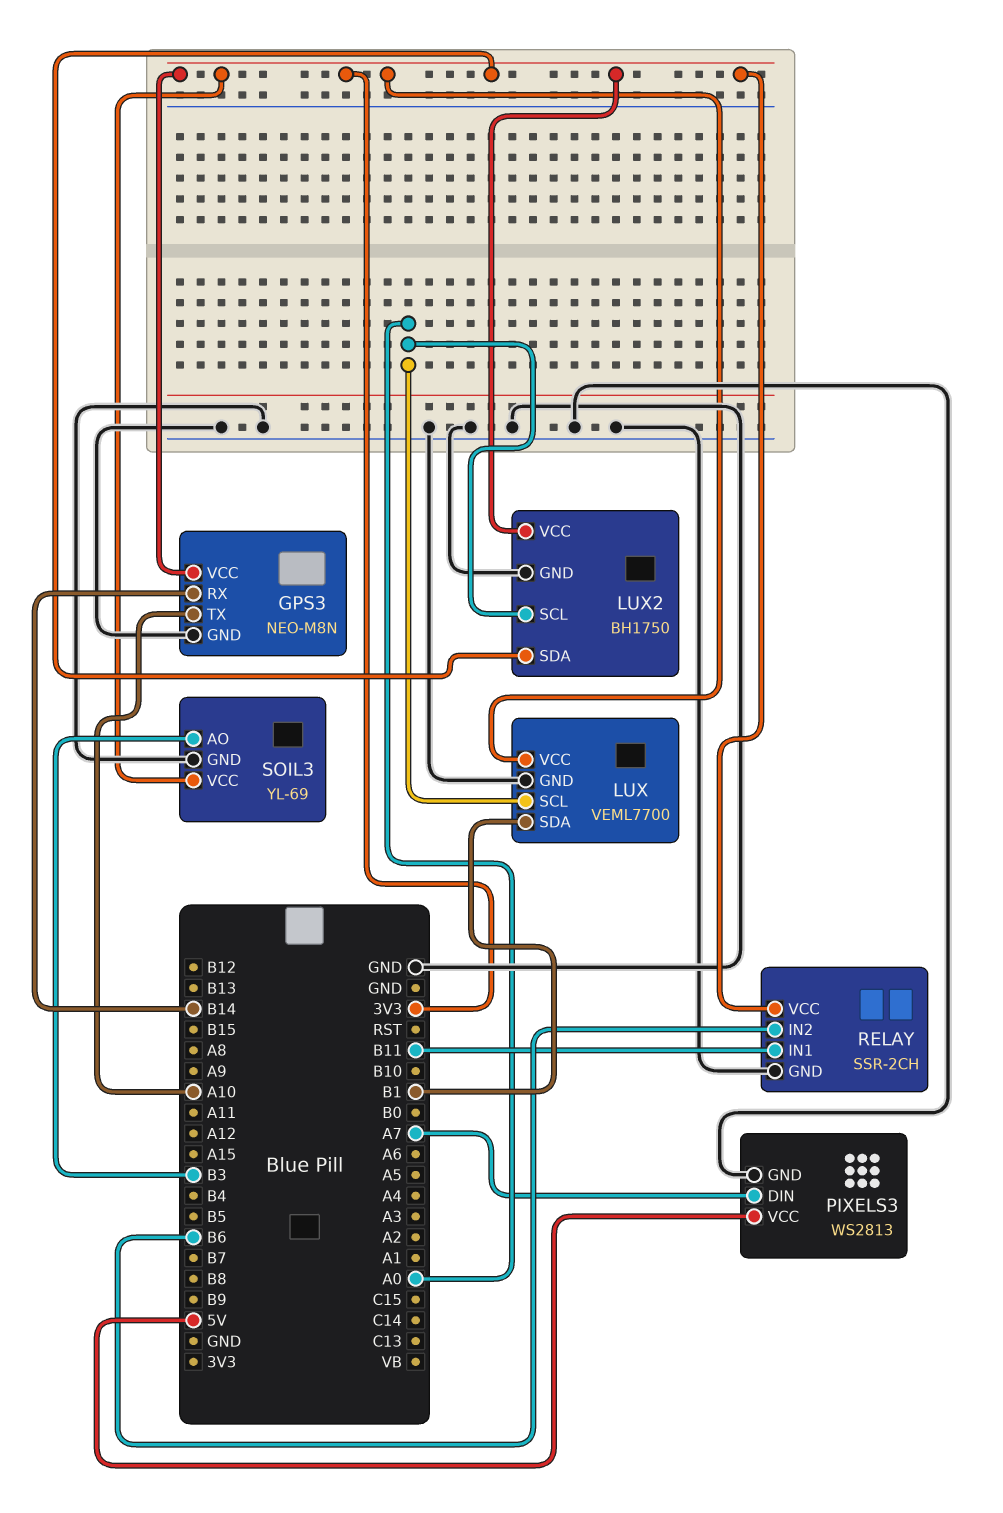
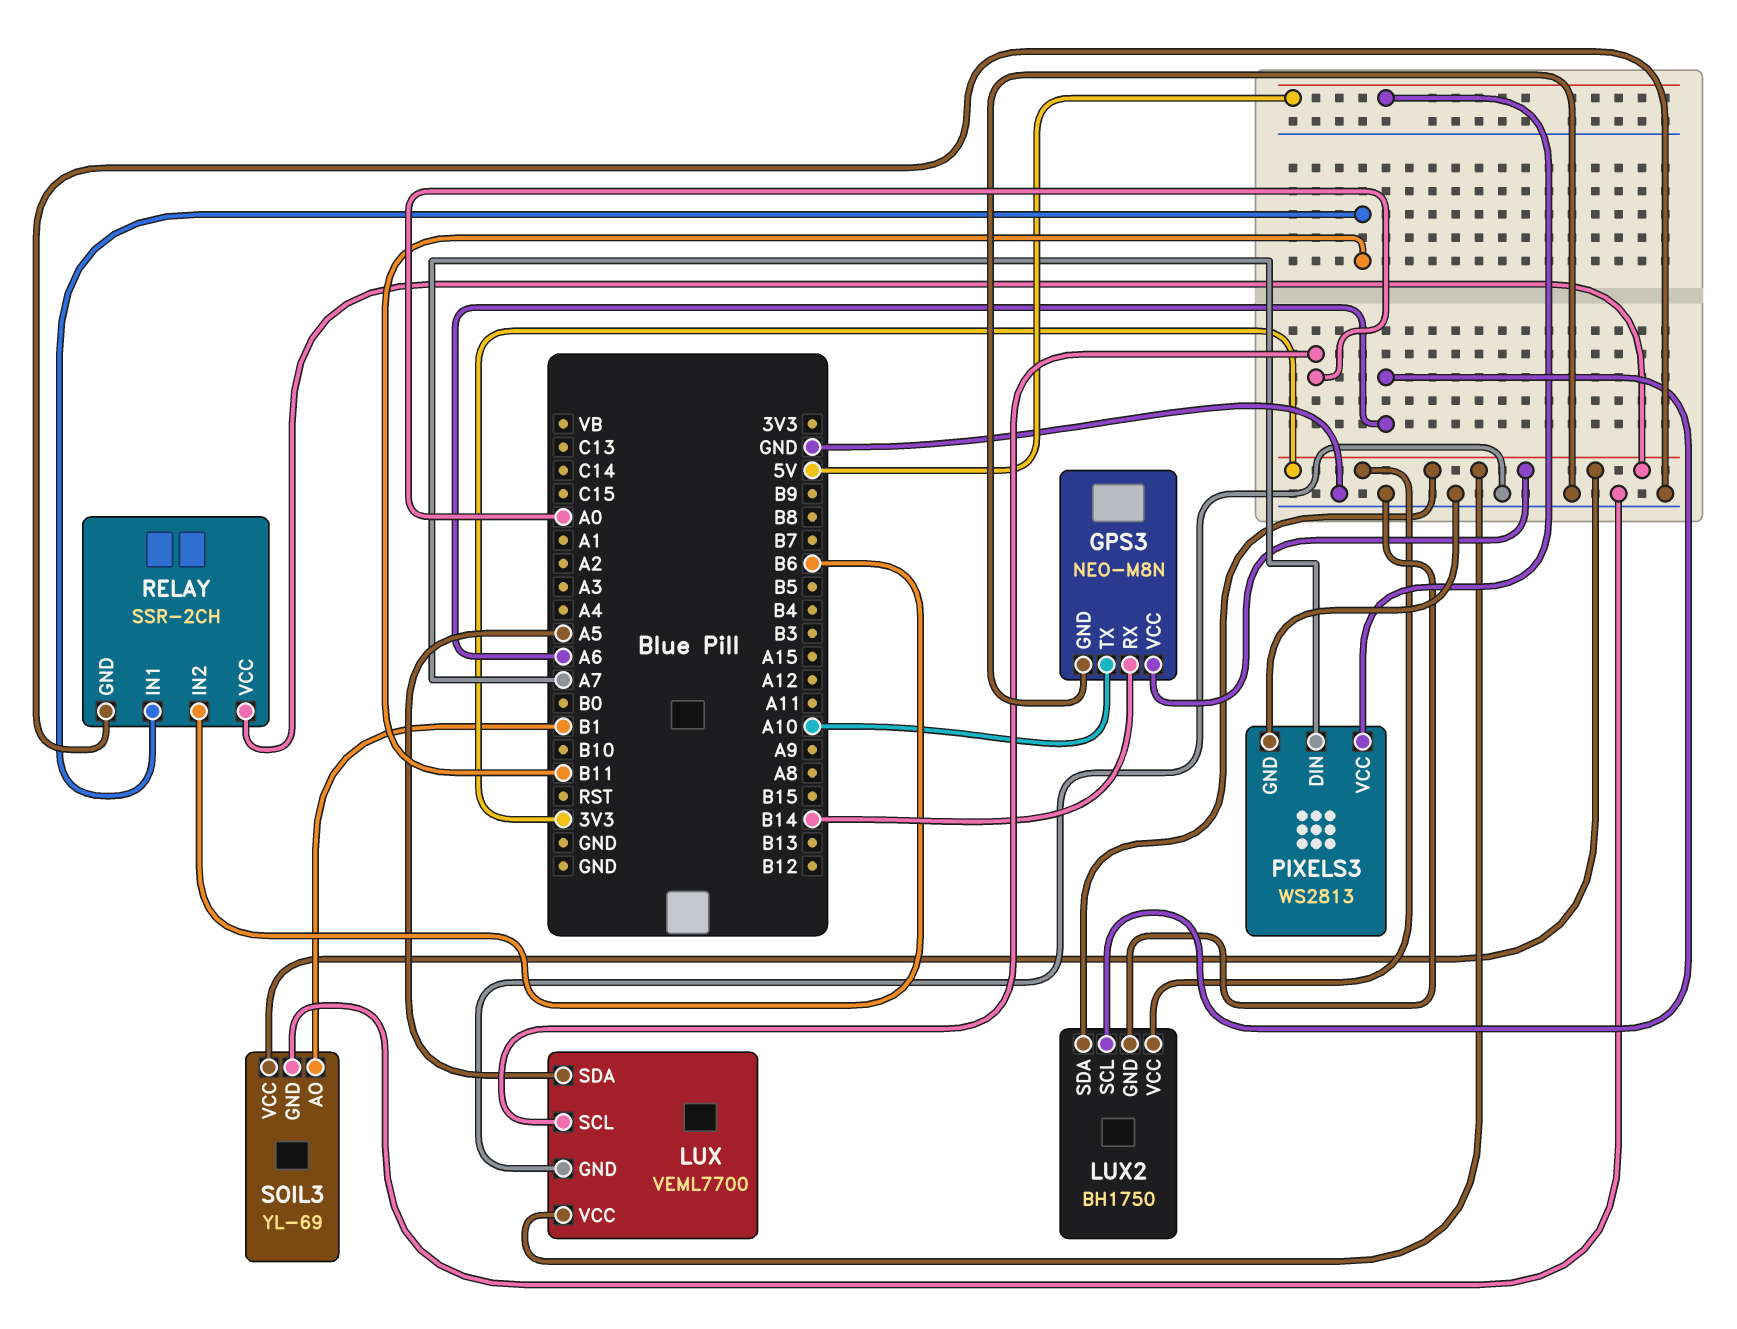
LUX pin SDA: B1 -> A5
LUX2 pin SCL: A0 -> A6
SOIL3 pin AO: B3 -> B1

